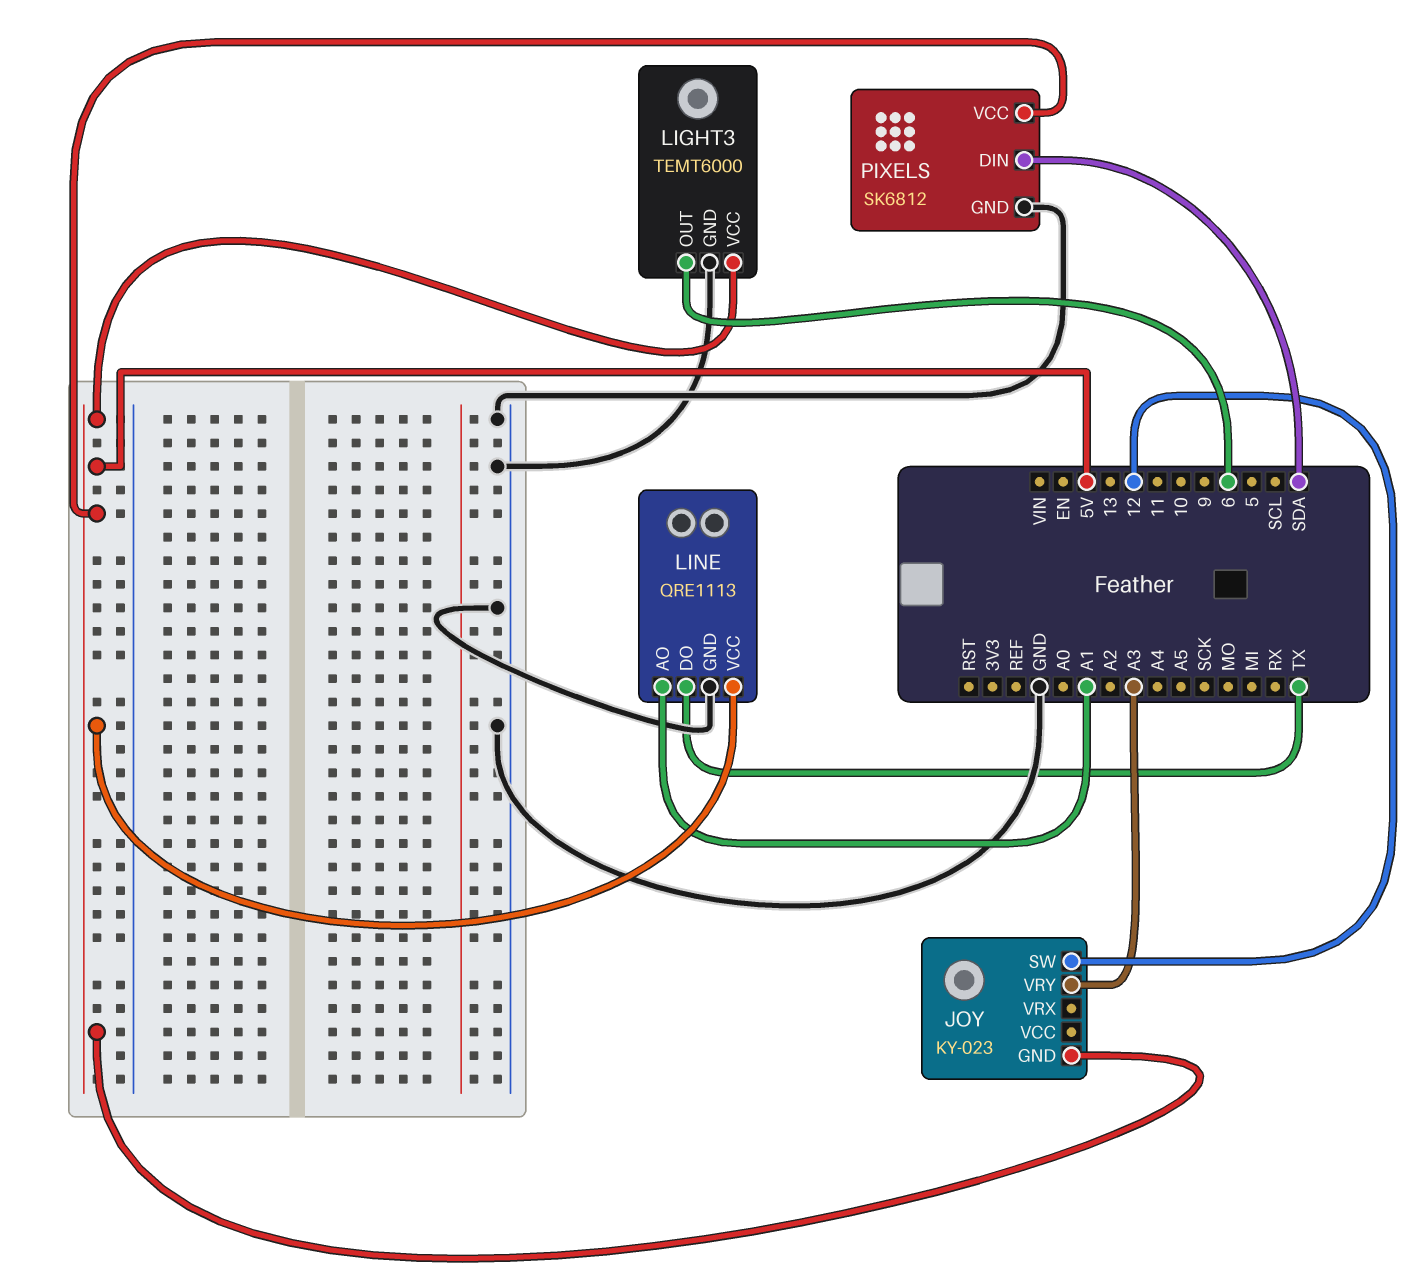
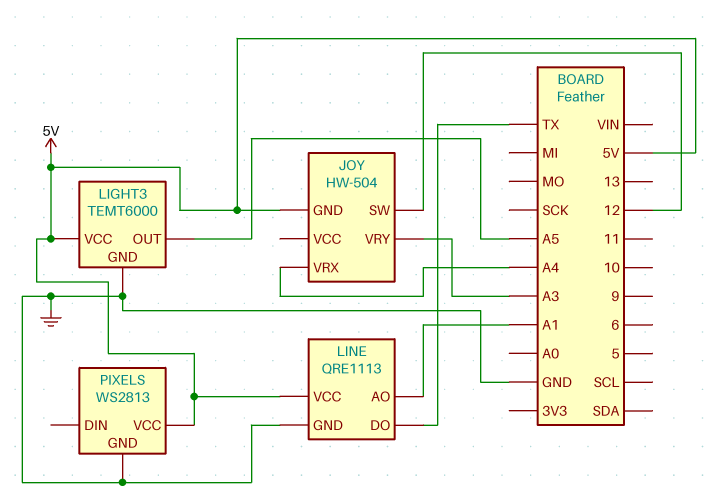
JOY: KY-023 -> HW-504
JOY pin VRX: none -> A4
LIGHT3 pin OUT: 6 -> A5
PIXELS: SK6812 -> WS2813
PIXELS pin DIN: SDA -> none

